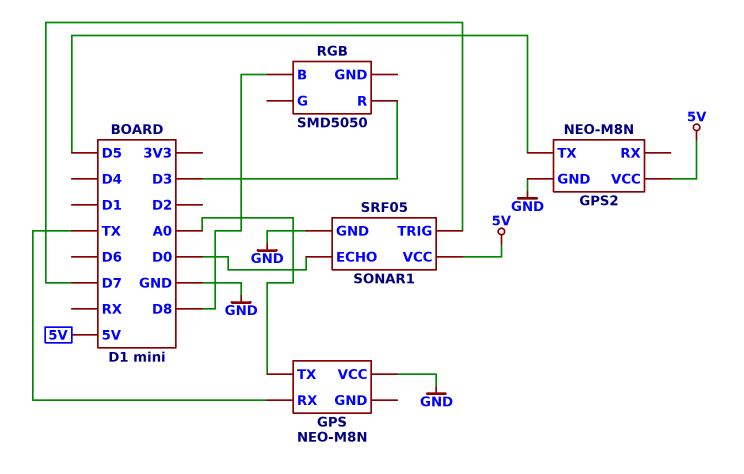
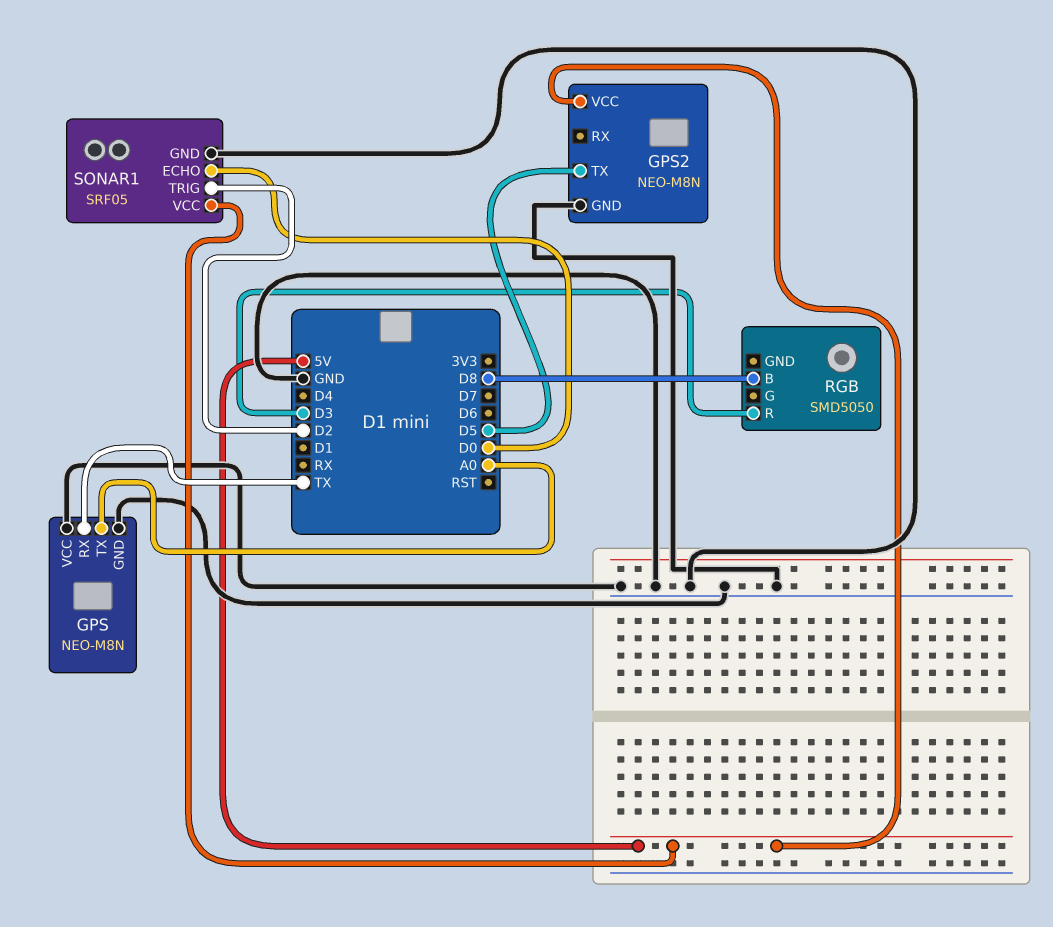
GPS pin GND: none -> GND
SONAR1 pin TRIG: D7 -> D2

